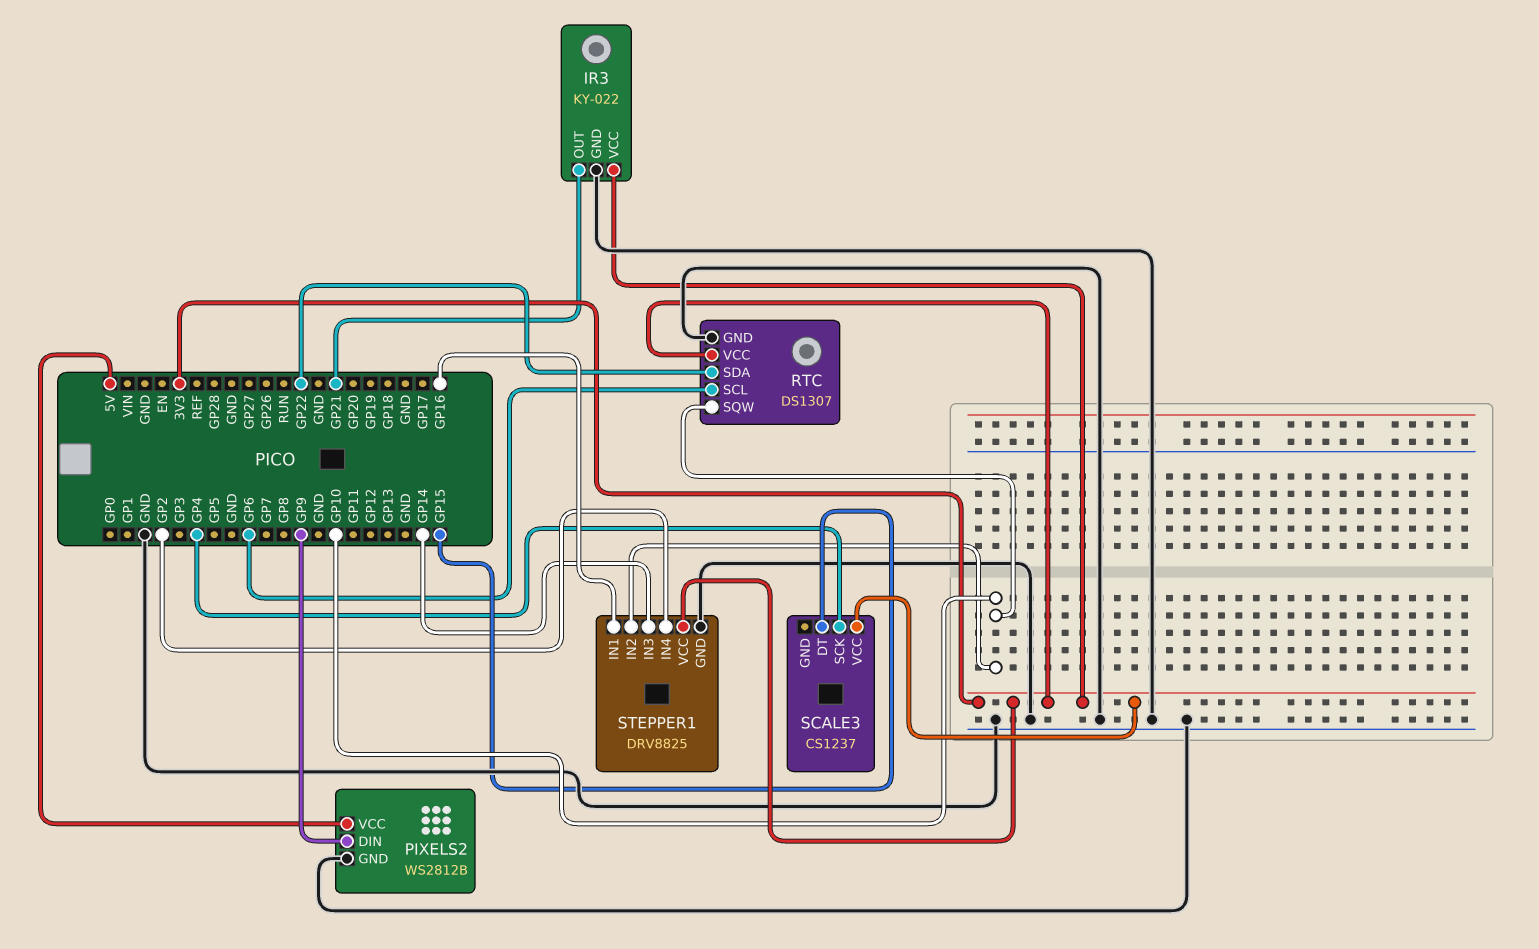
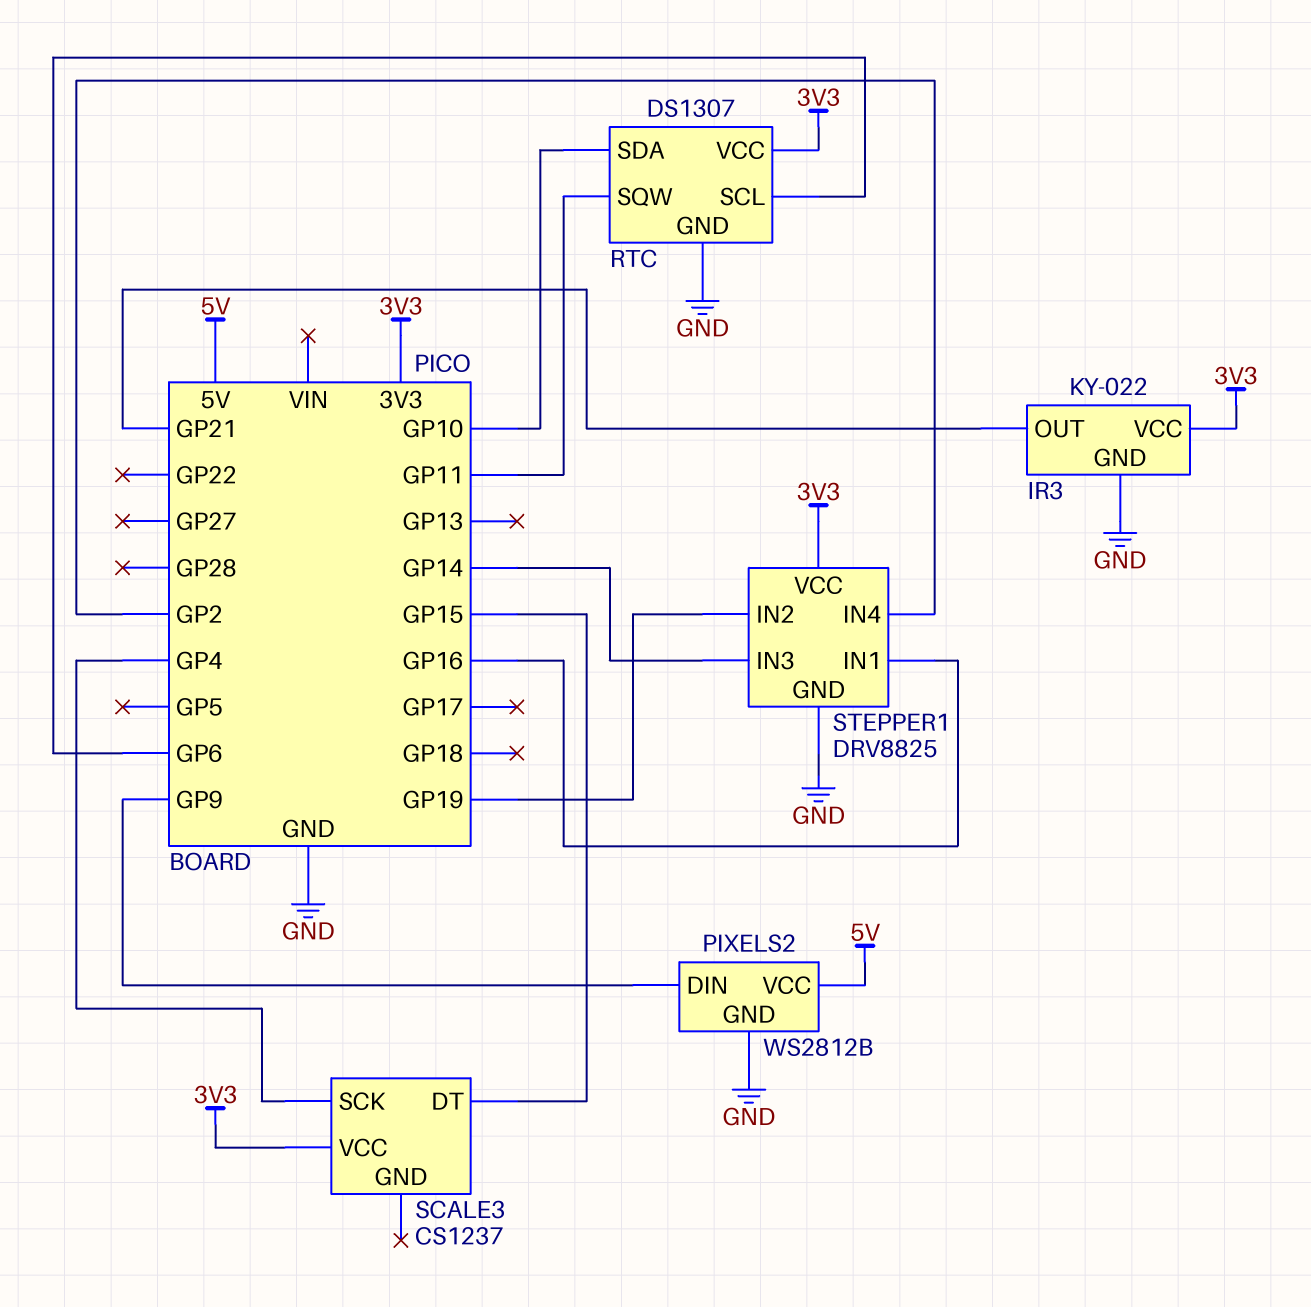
RTC pin SDA: GP22 -> GP10
RTC pin SQW: GP10 -> GP11
STEPPER1 pin IN2: GP10 -> GP19

